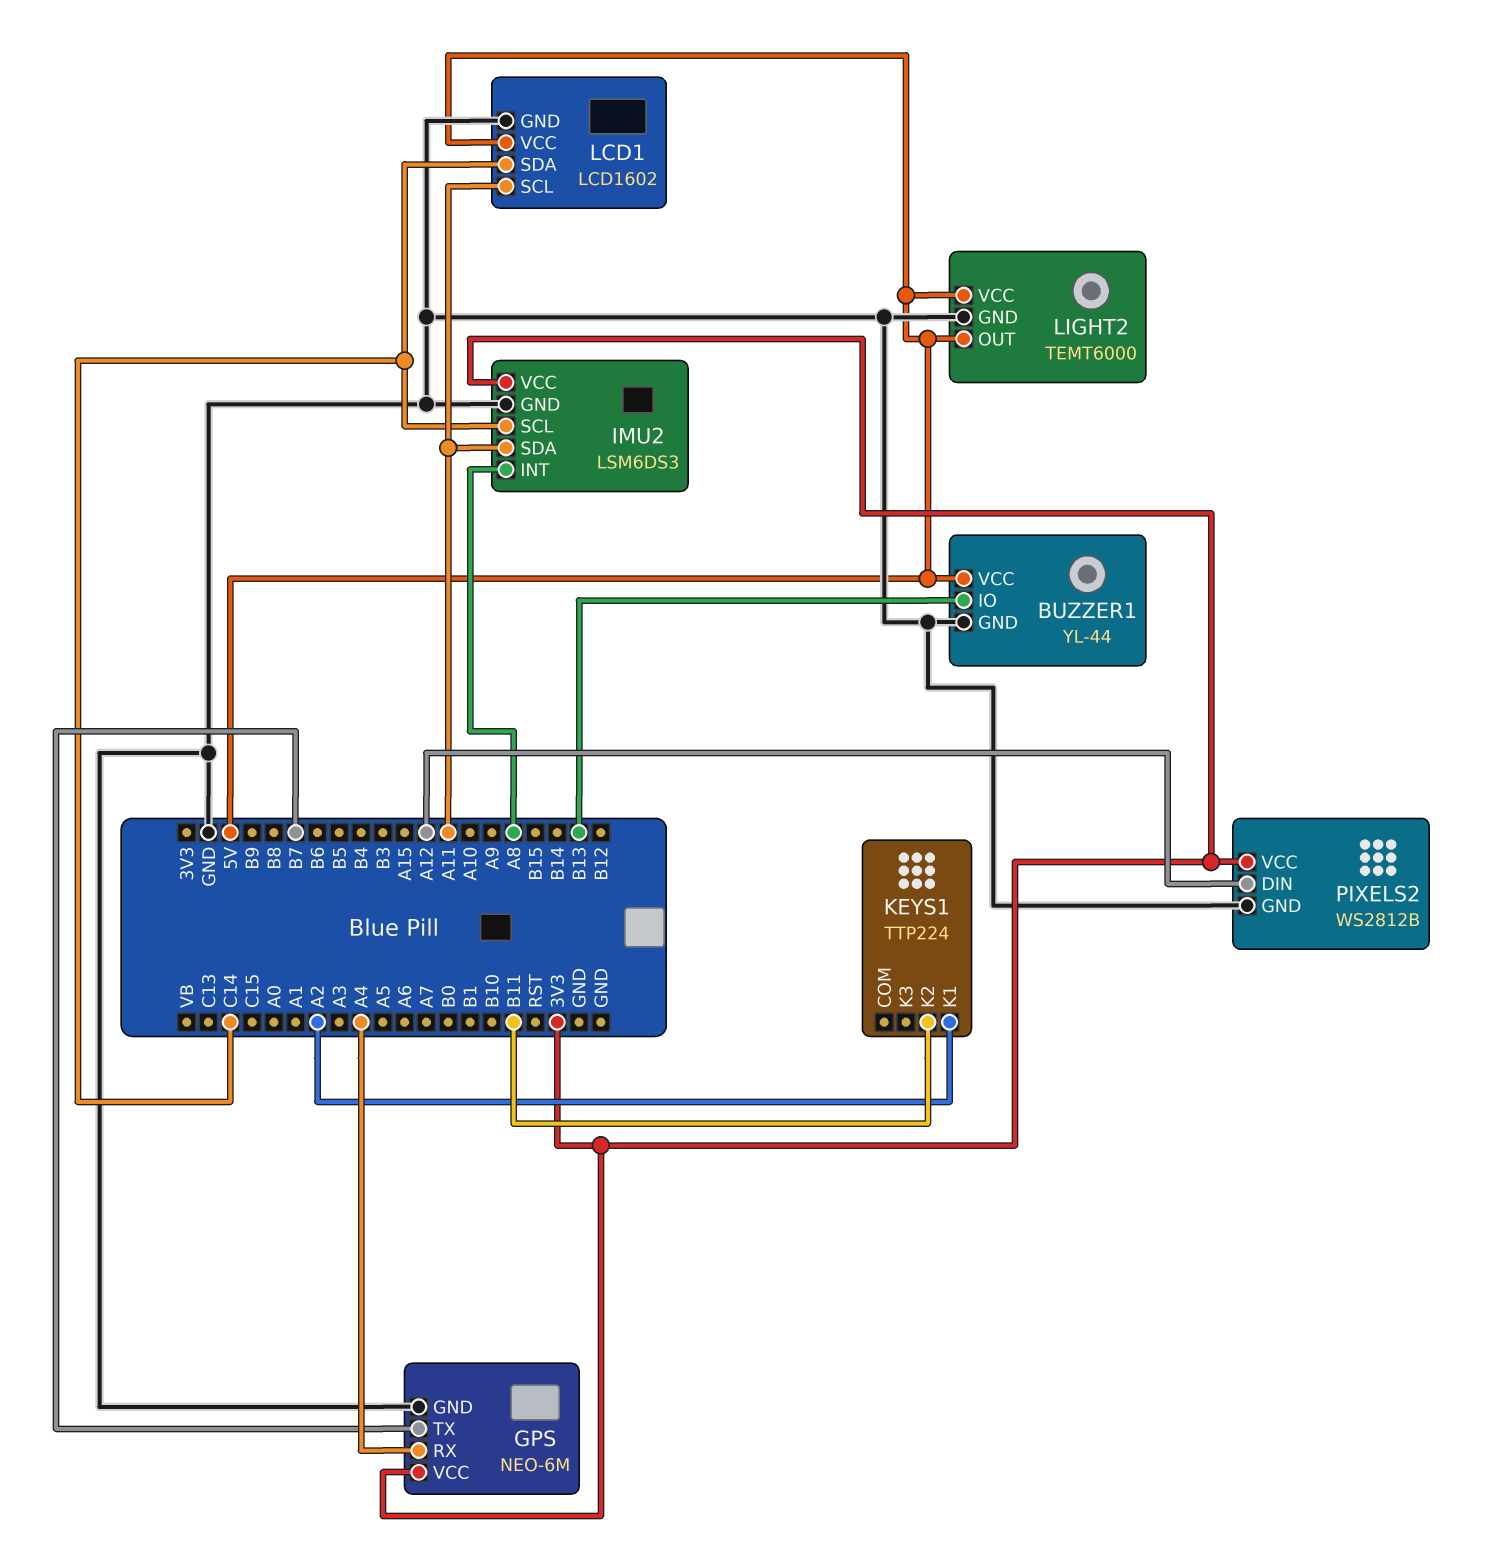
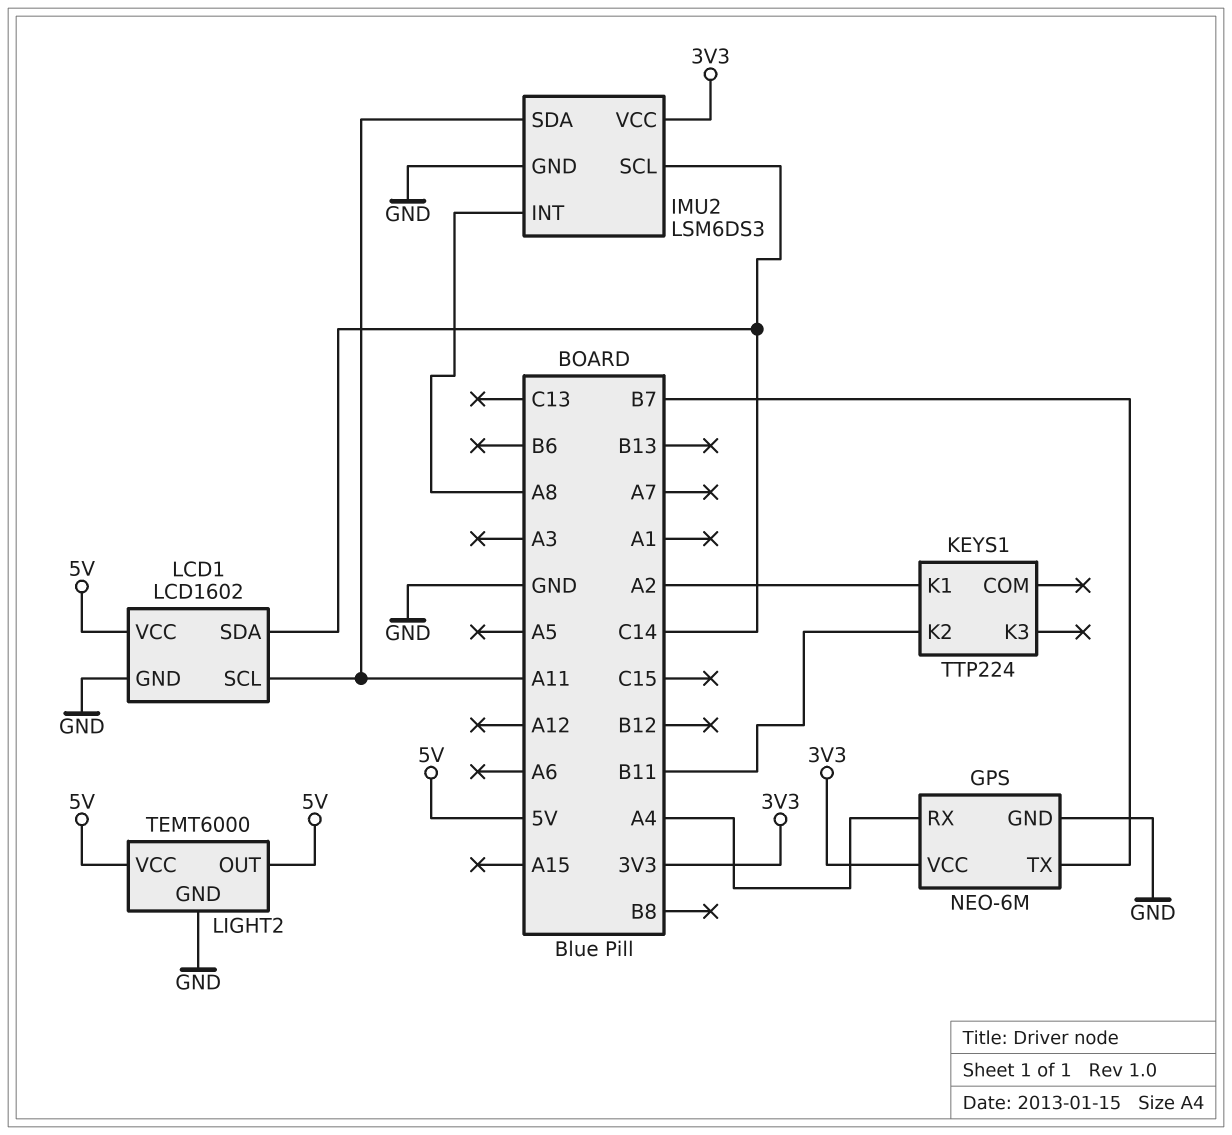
BUZZER1: YL-44 -> none
BUZZER1 pin GND: GND -> none
BUZZER1 pin IO: B13 -> none
BUZZER1 pin VCC: 5V -> none
PIXELS2: WS2812B -> none
PIXELS2 pin DIN: A12 -> none
PIXELS2 pin GND: GND -> none
PIXELS2 pin VCC: 3V3 -> none

